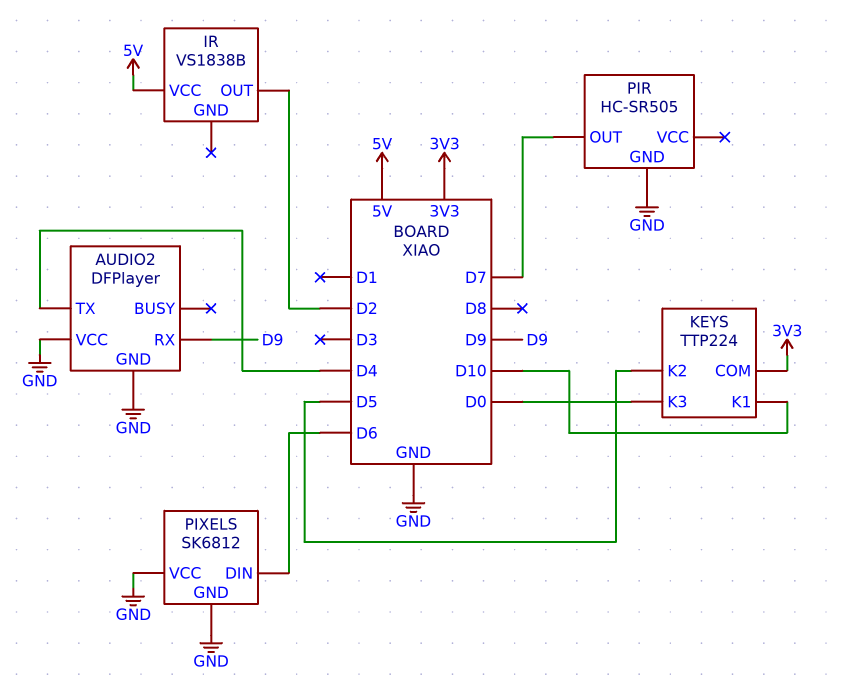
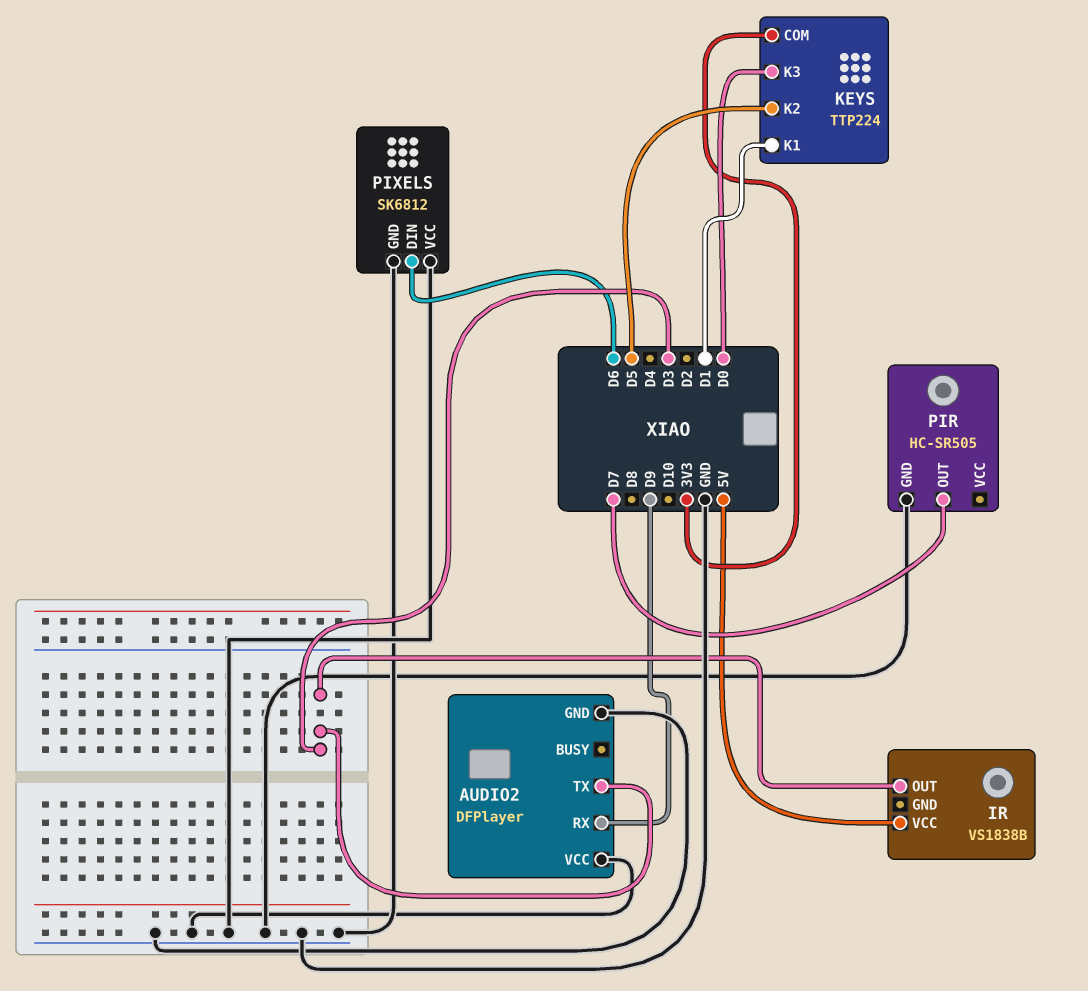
AUDIO2 pin TX: D4 -> D3
IR pin OUT: D2 -> D3
KEYS pin K1: D10 -> D1

